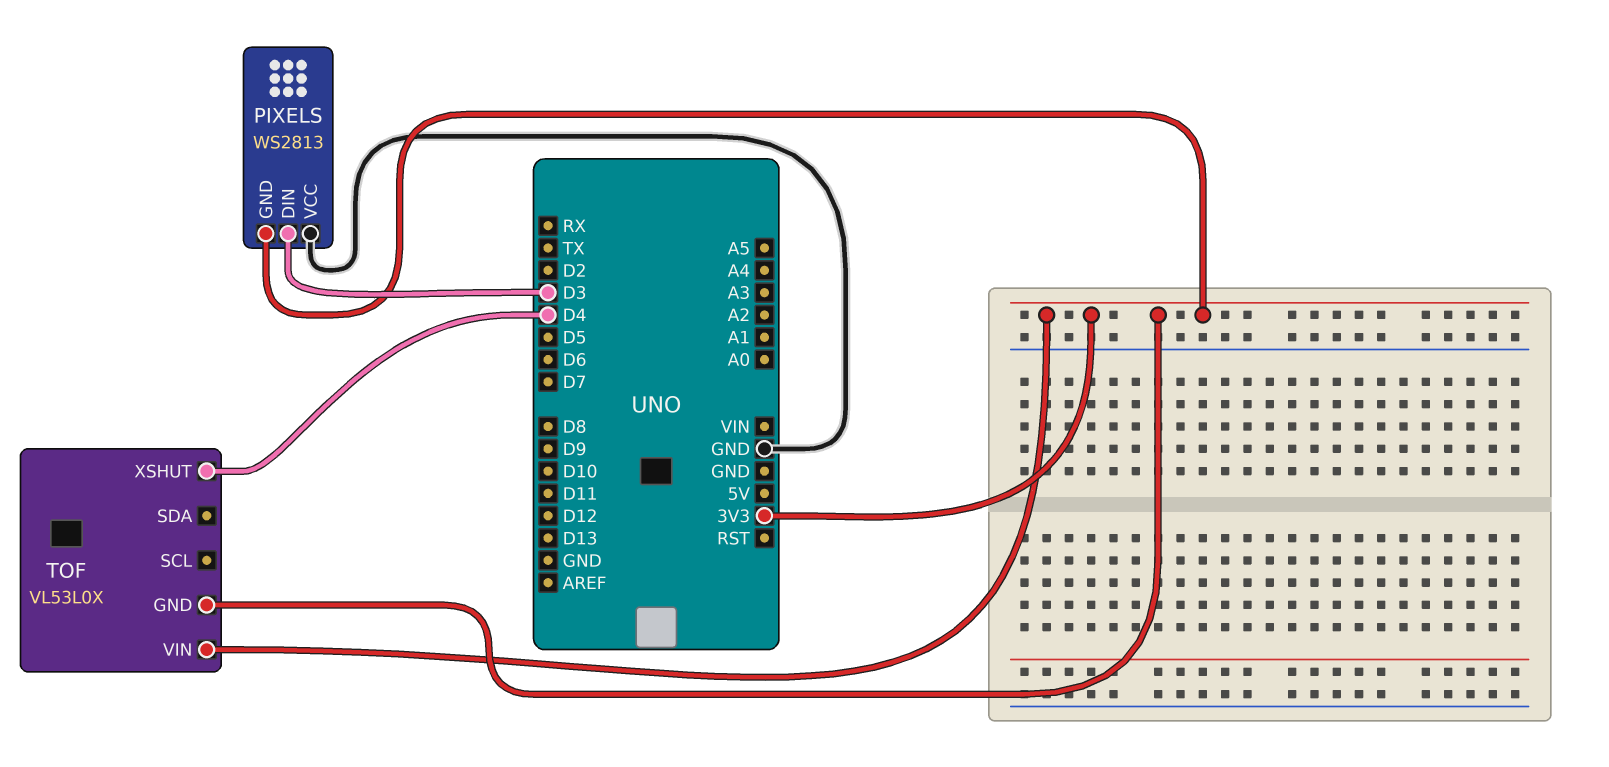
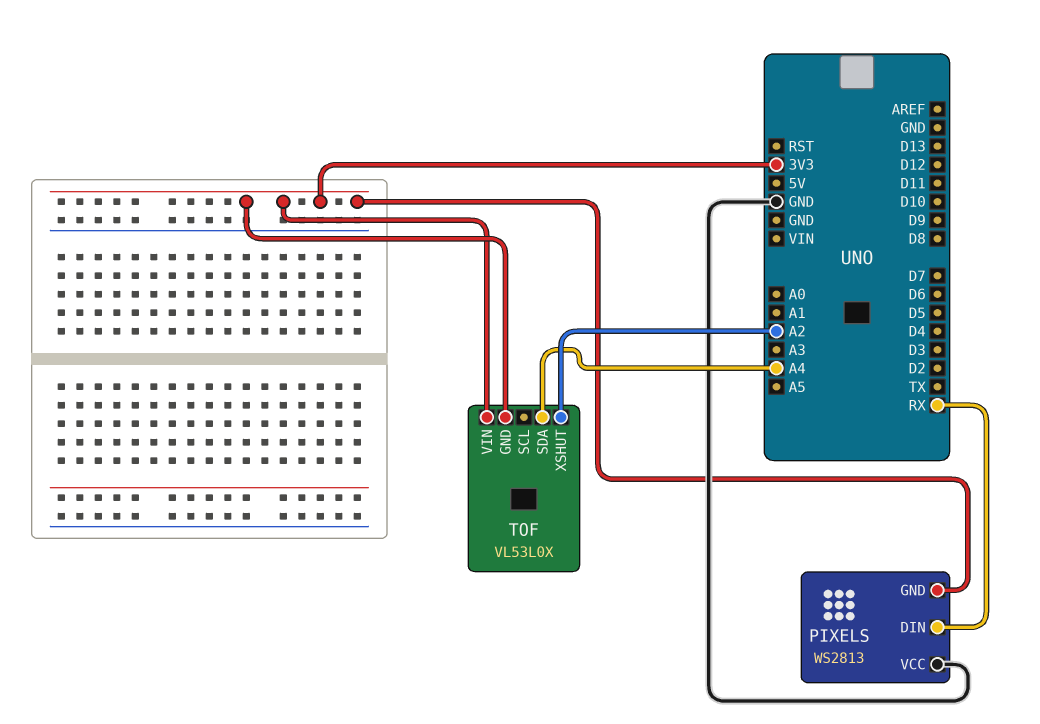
PIXELS pin DIN: D3 -> RX
TOF pin SDA: none -> A4
TOF pin XSHUT: D4 -> A2

